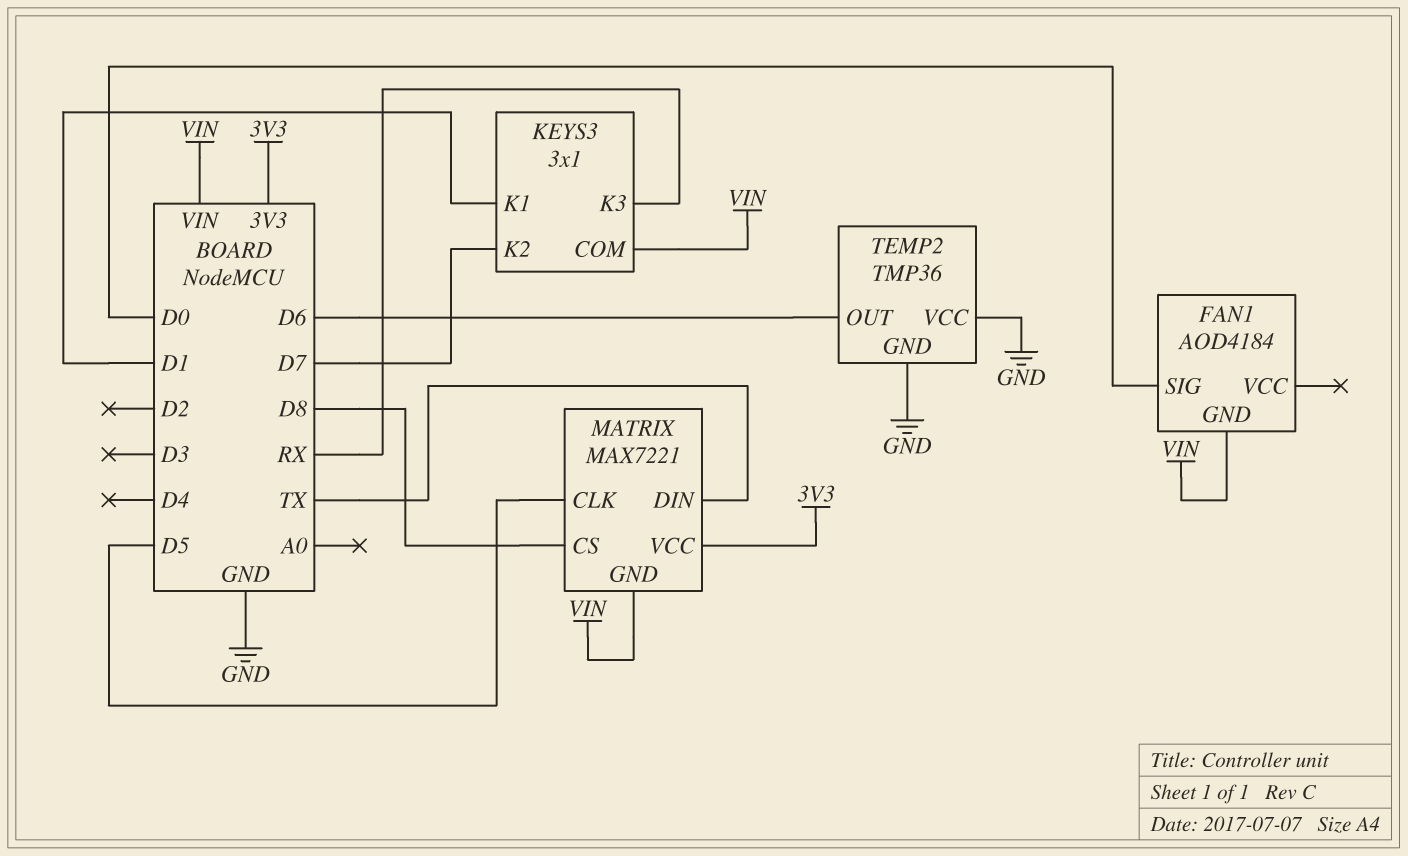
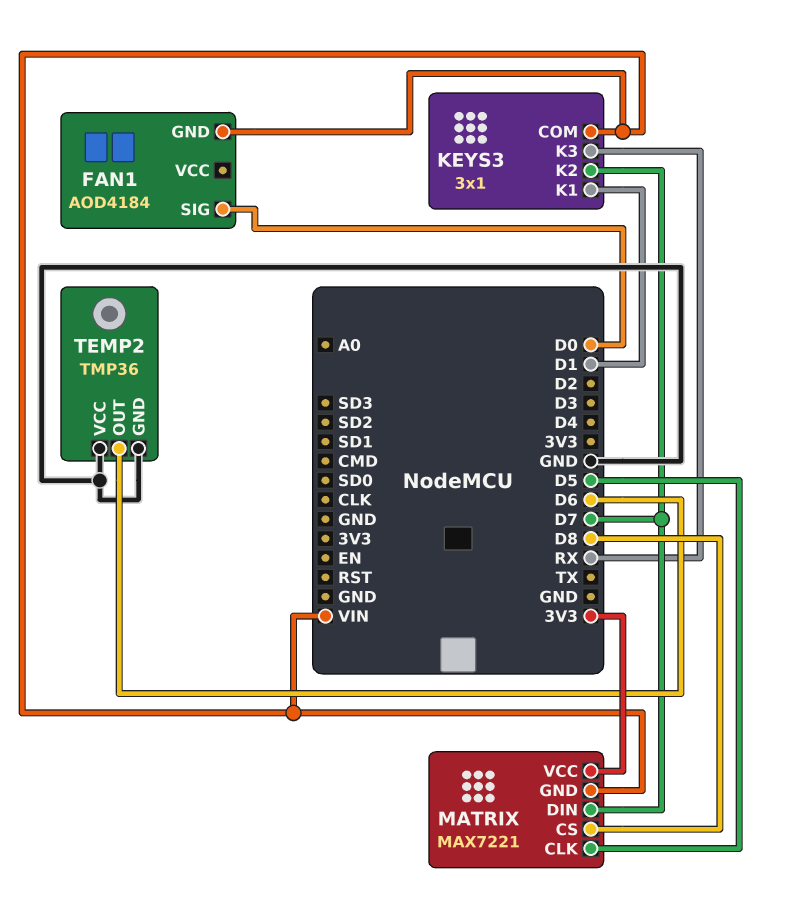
MATRIX pin DIN: TX -> D7

